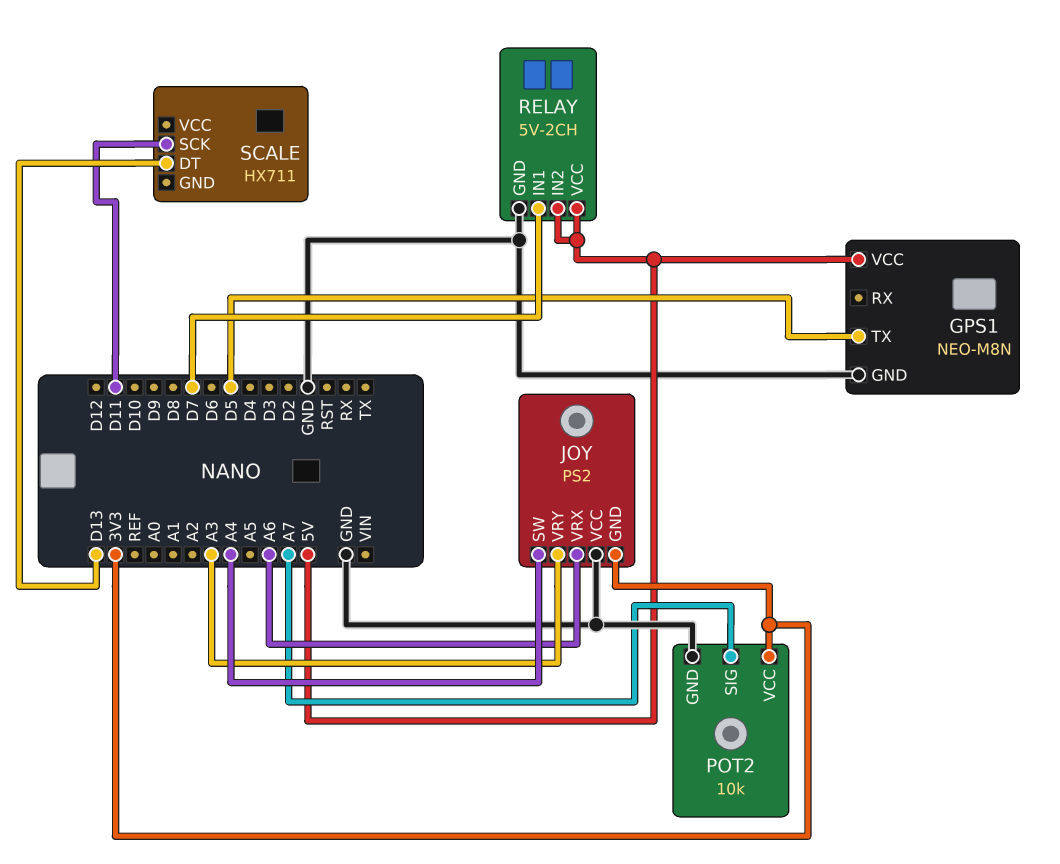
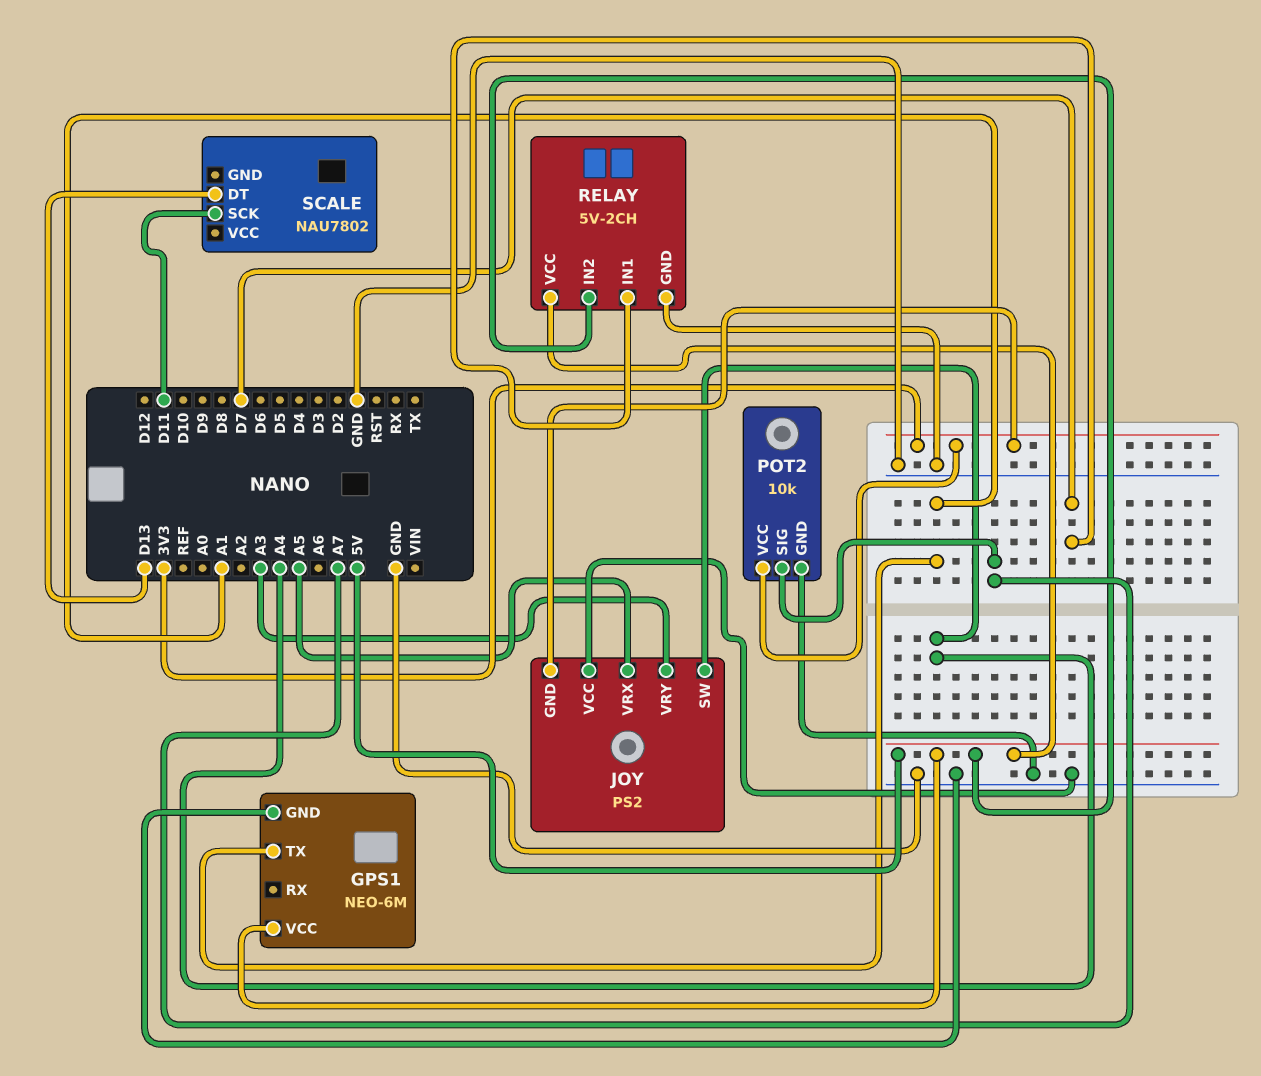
GPS1: NEO-M8N -> NEO-6M
GPS1 pin TX: D5 -> A1
JOY pin VRX: A6 -> A5
SCALE: HX711 -> NAU7802

